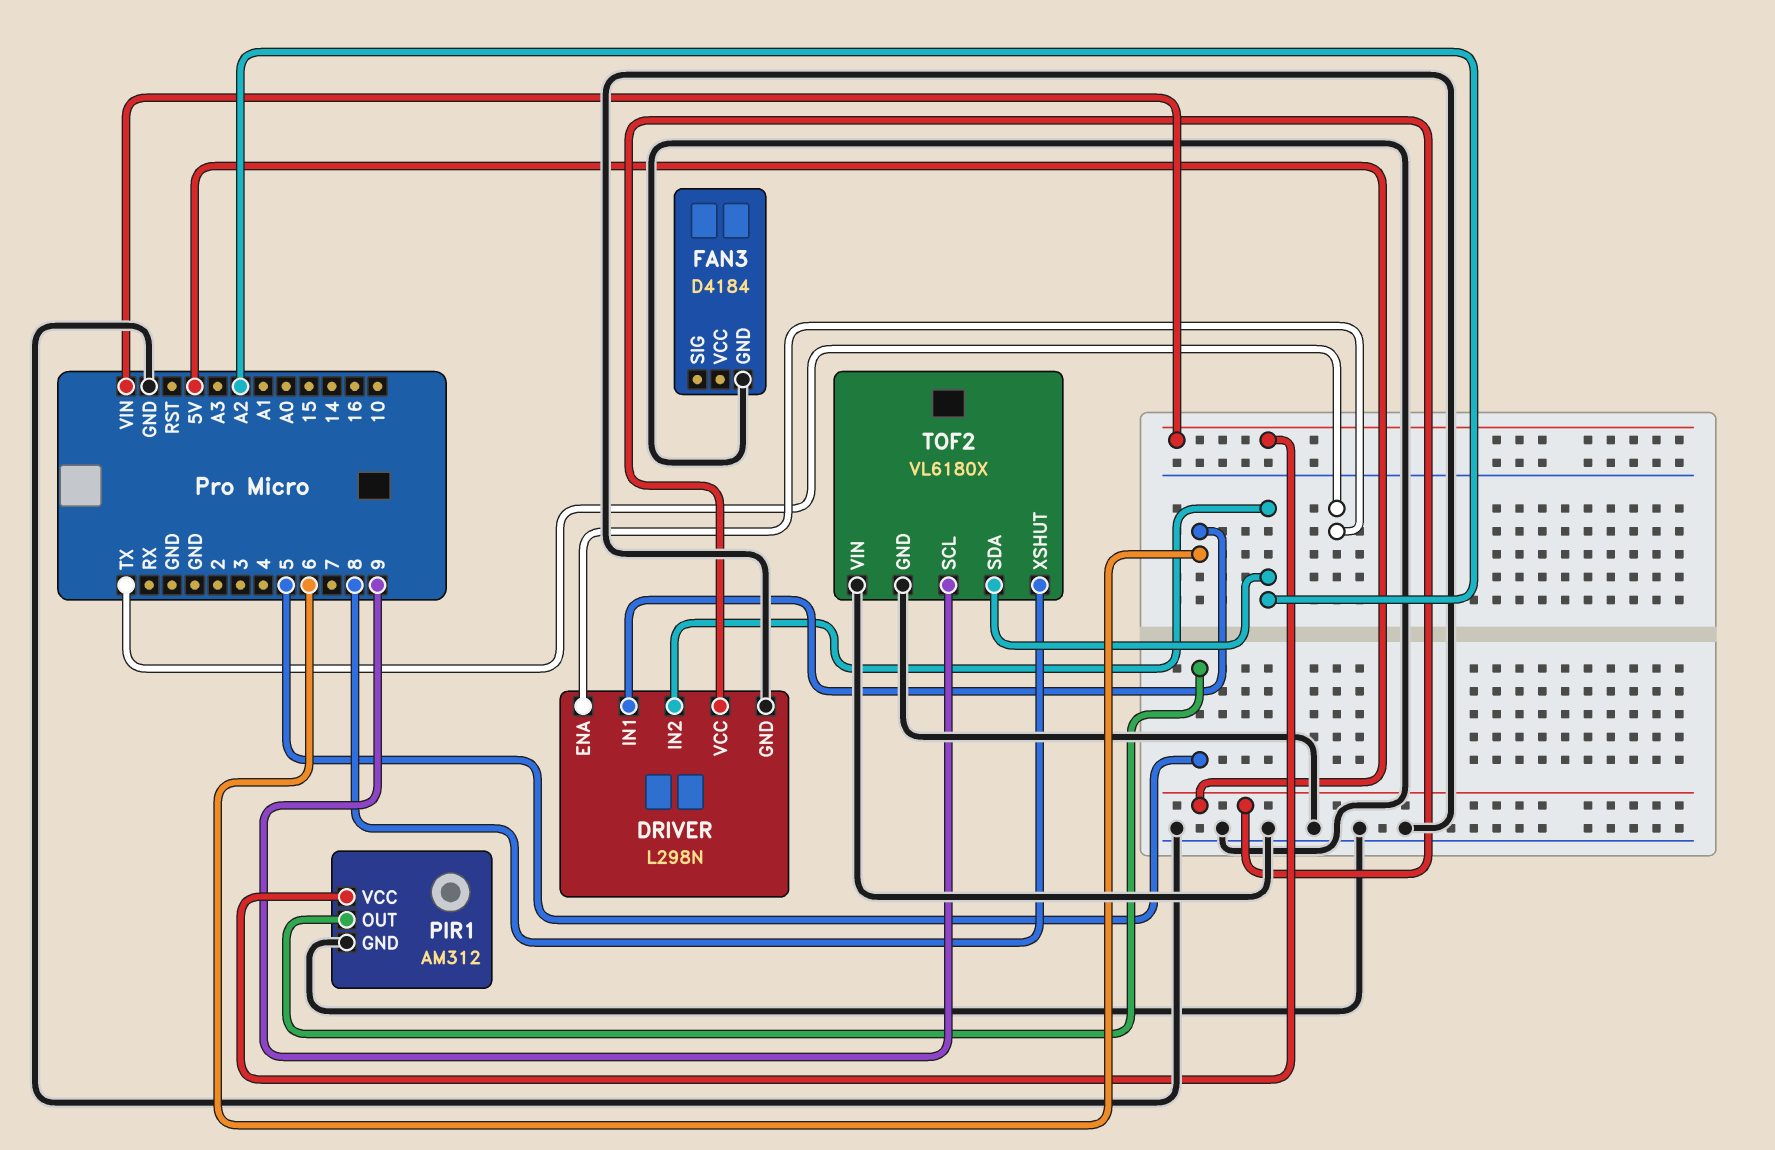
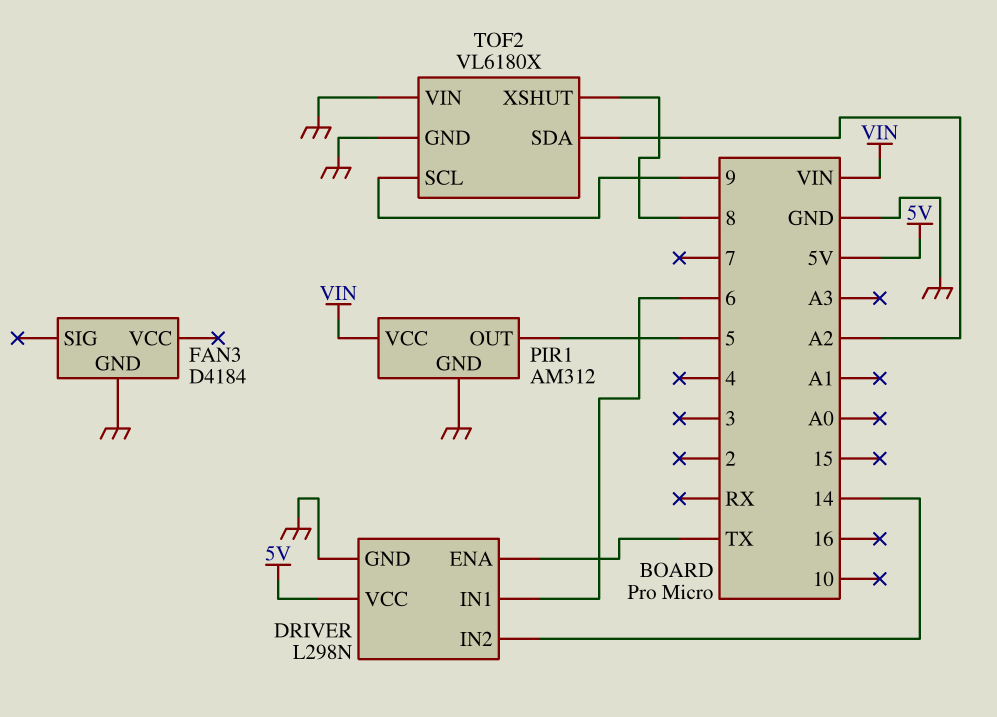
DRIVER pin IN2: A2 -> 14

